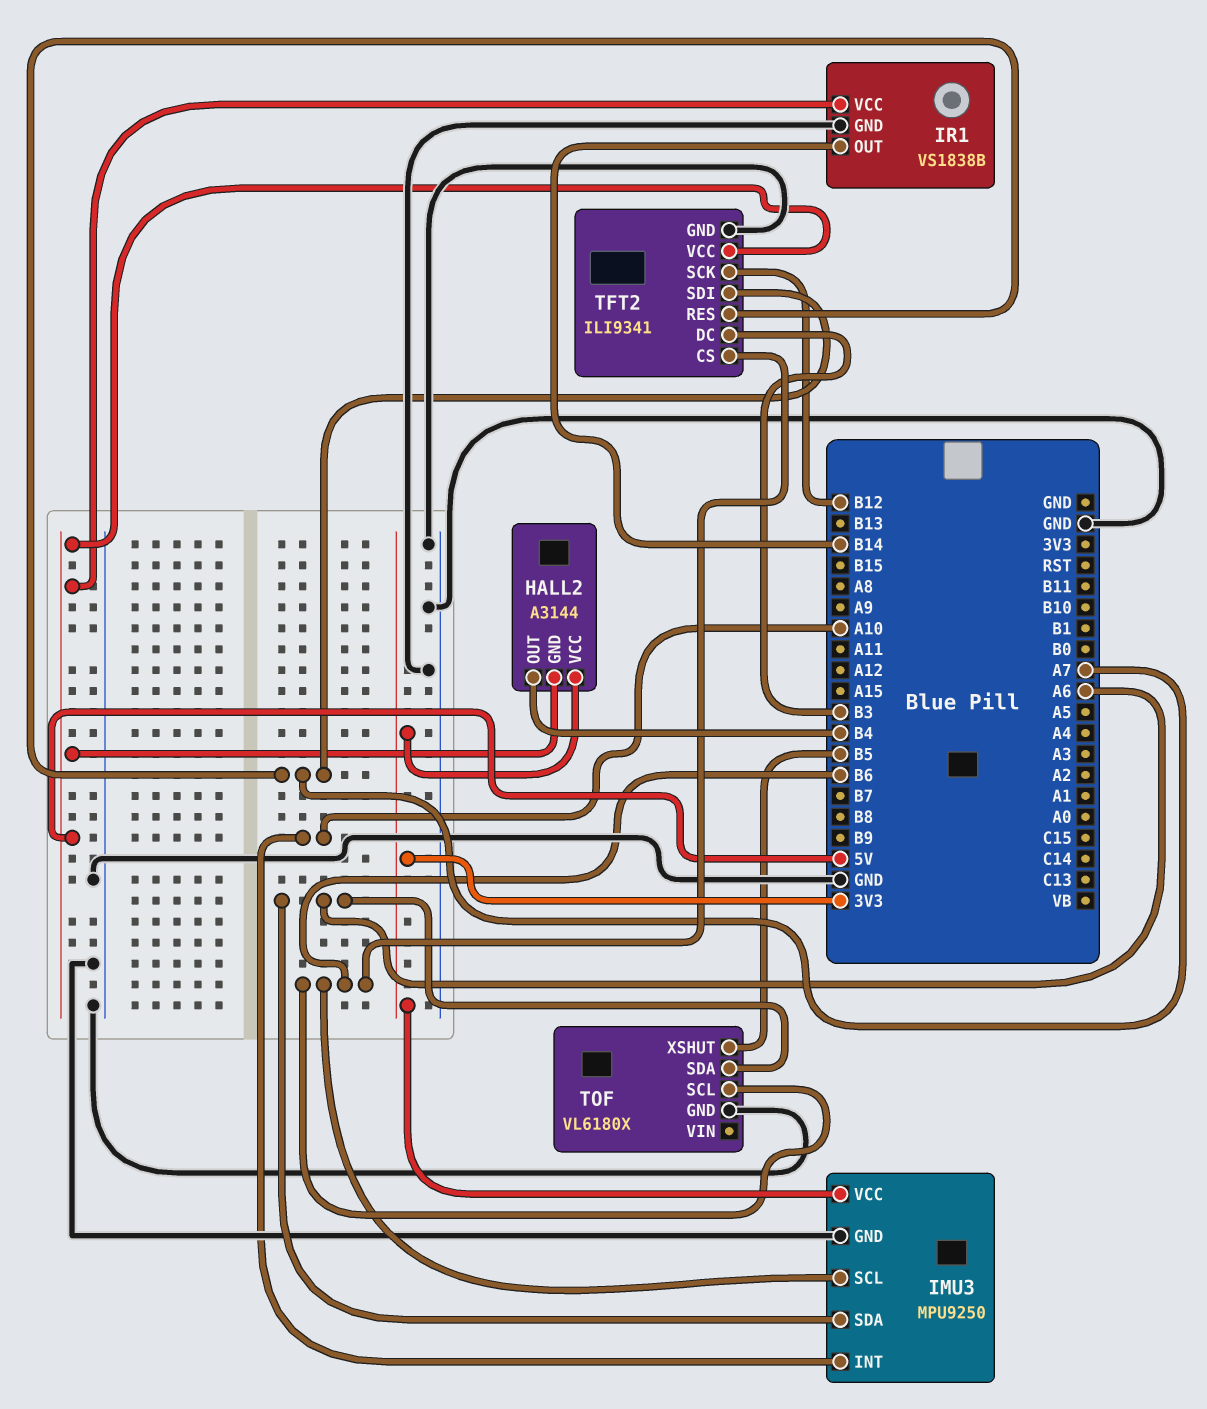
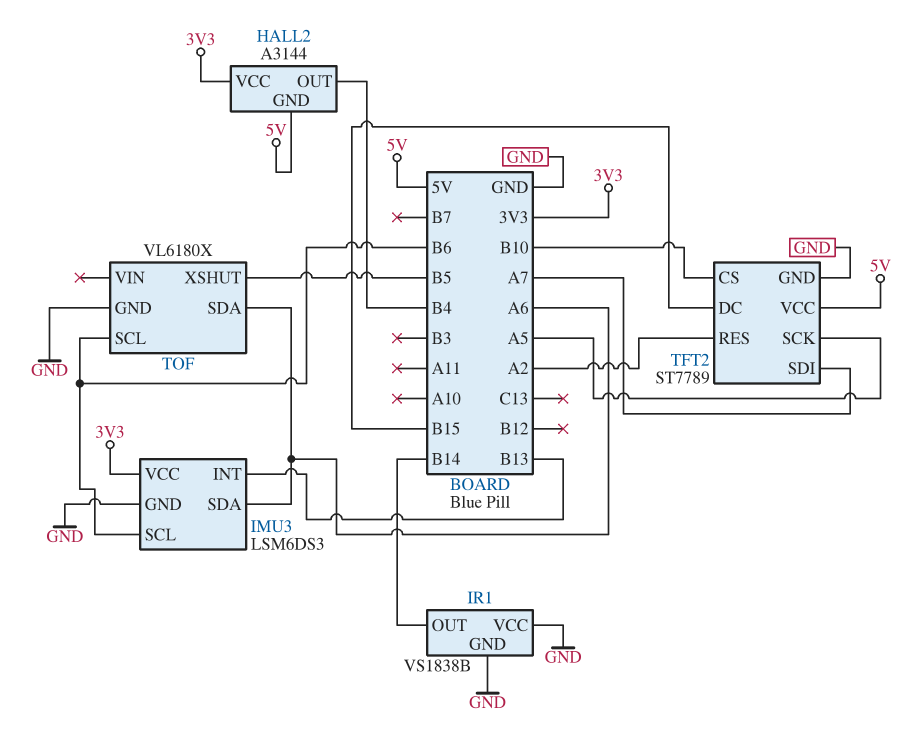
IMU3: MPU9250 -> LSM6DS3
IMU3 pin INT: A10 -> B13
IR1 pin VCC: 5V -> GND
TFT2: ILI9341 -> ST7789
TFT2 pin CS: B6 -> B10
TFT2 pin DC: B3 -> B15
TFT2 pin RES: A7 -> A2
TFT2 pin SCK: B12 -> A5

